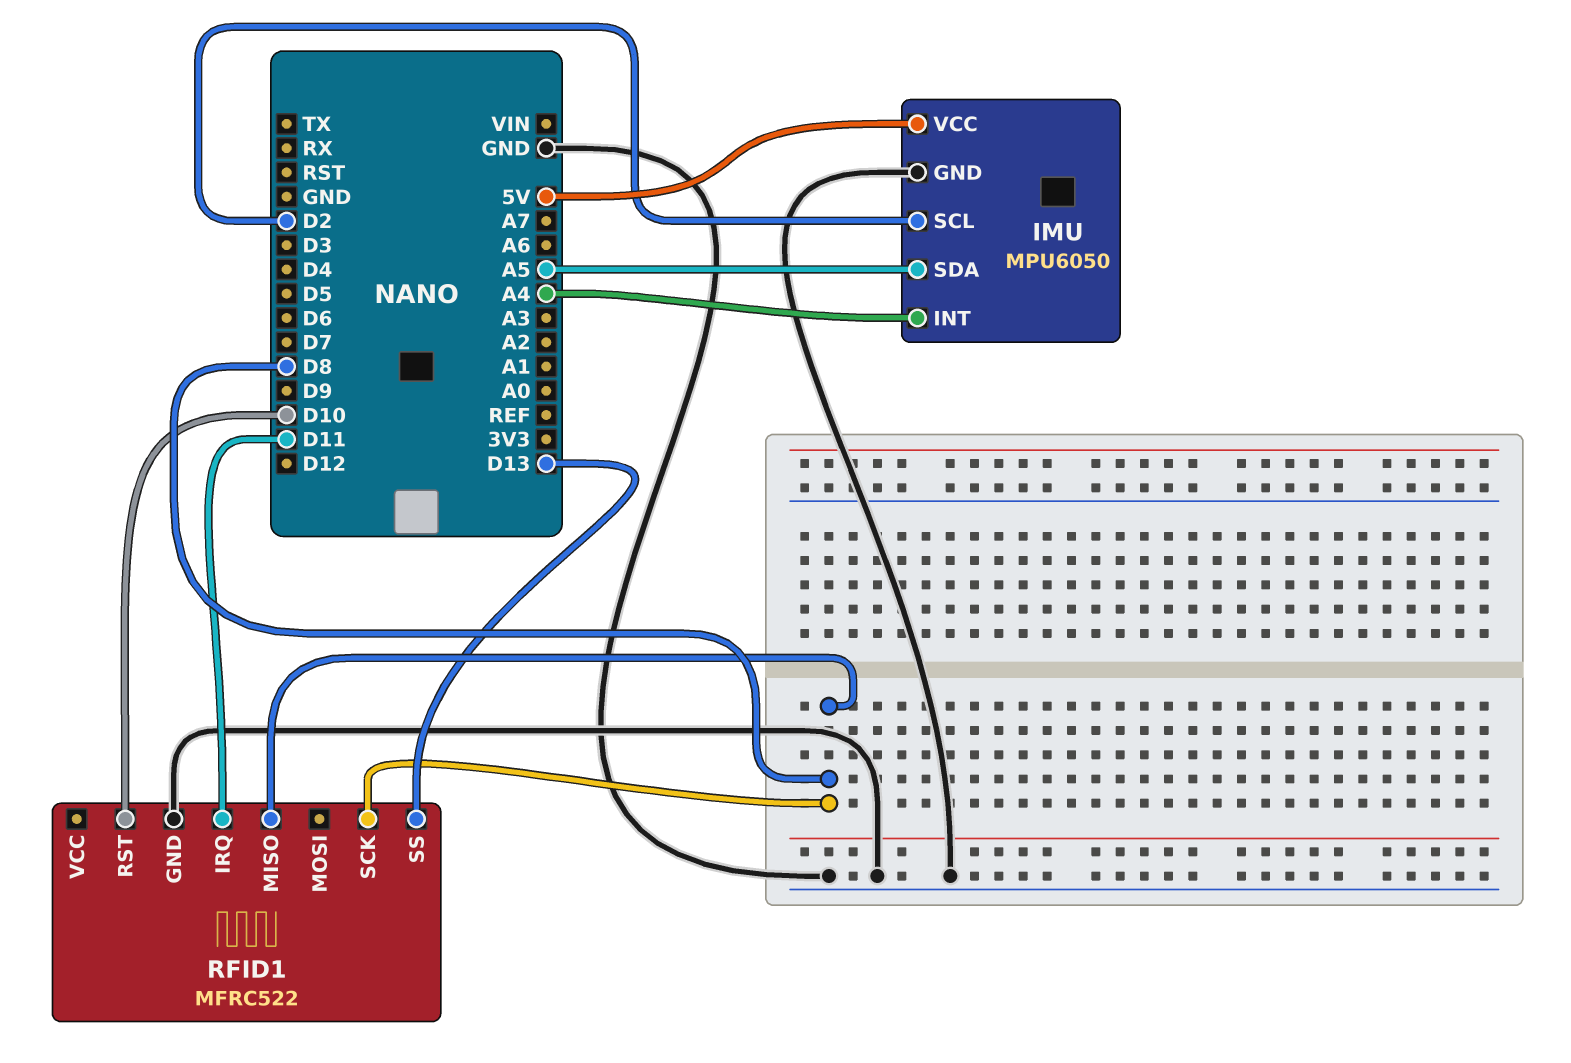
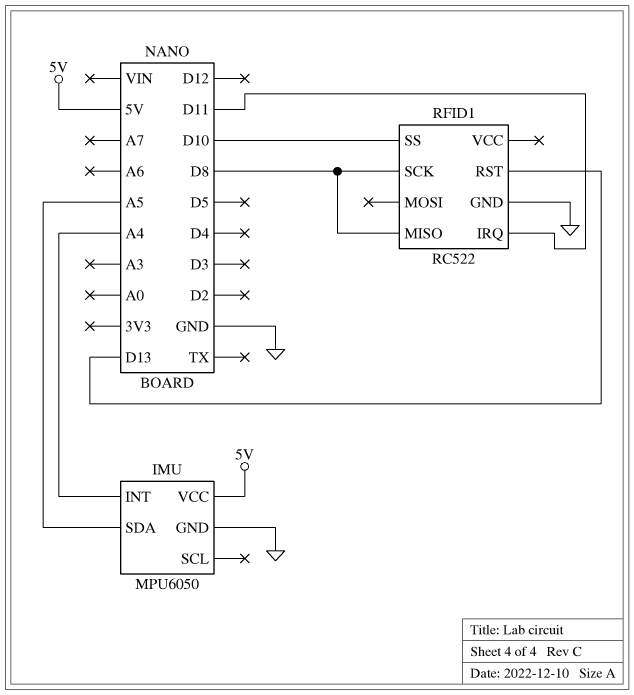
IMU pin SCL: D2 -> none
RFID1: MFRC522 -> RC522
RFID1 pin RST: D10 -> D13
RFID1 pin SS: D13 -> D10

